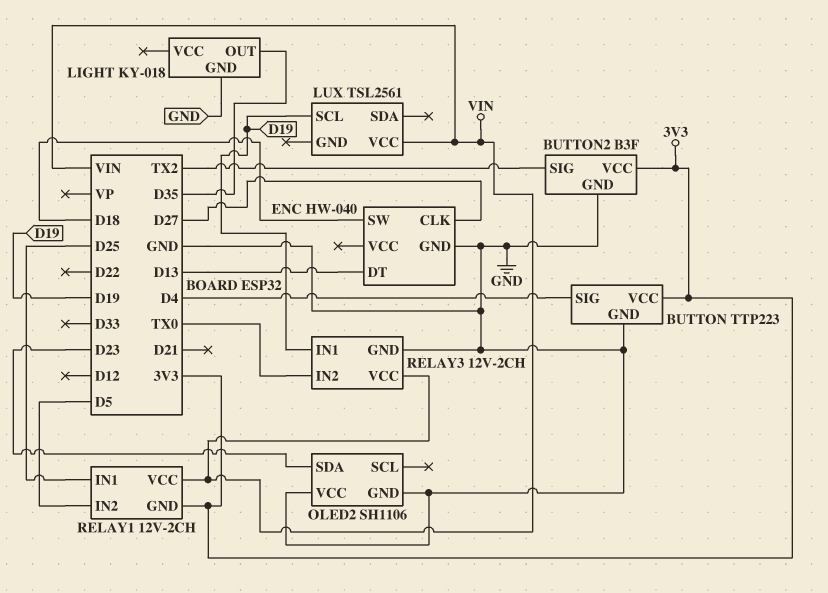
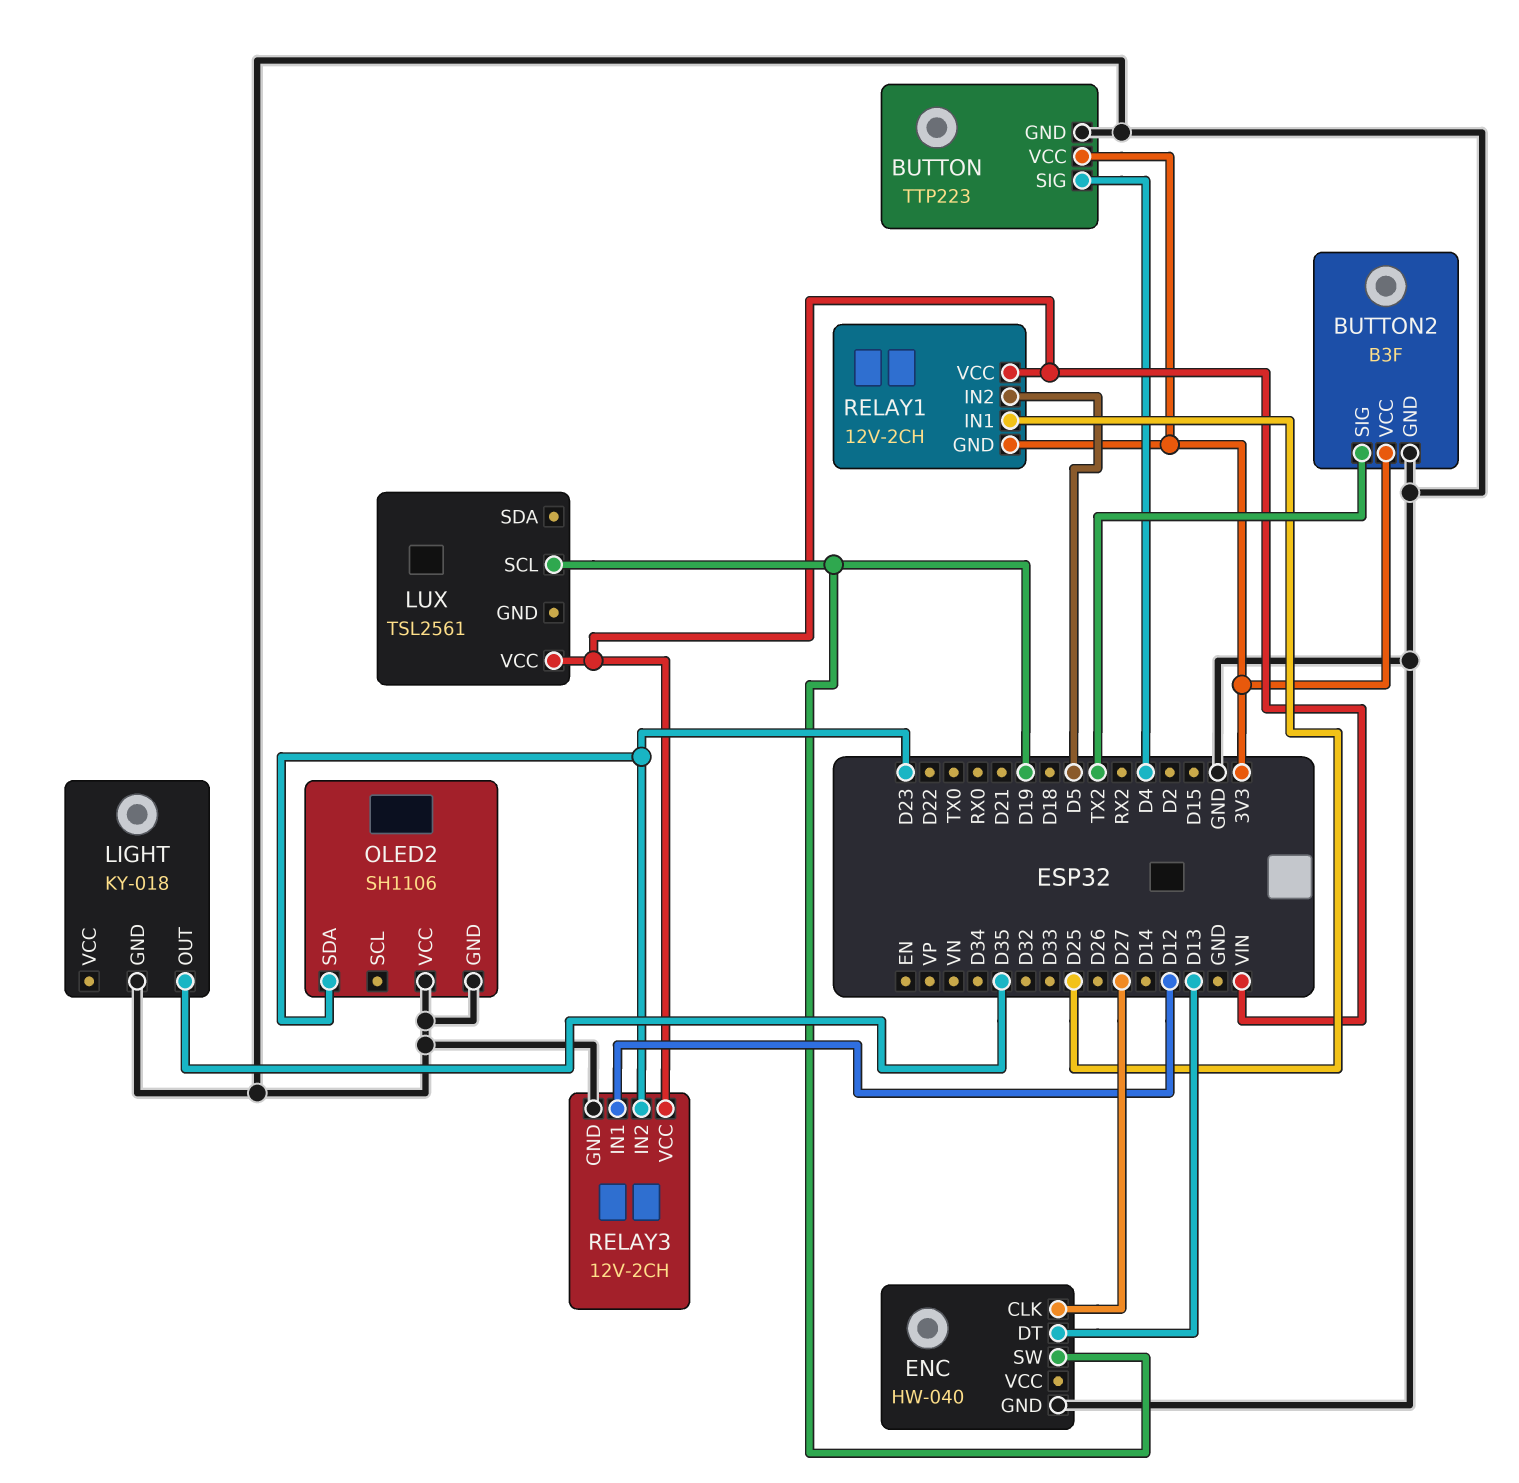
ENC pin SW: D18 -> D19
RELAY3 pin IN1: D19 -> D12
RELAY3 pin IN2: TX0 -> D23

